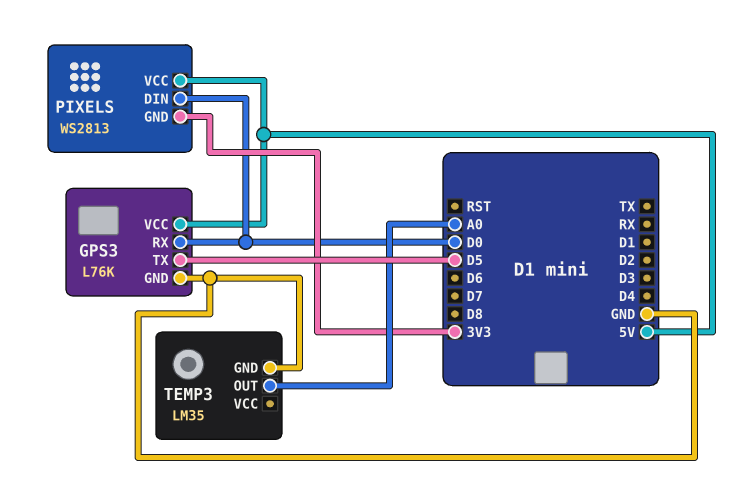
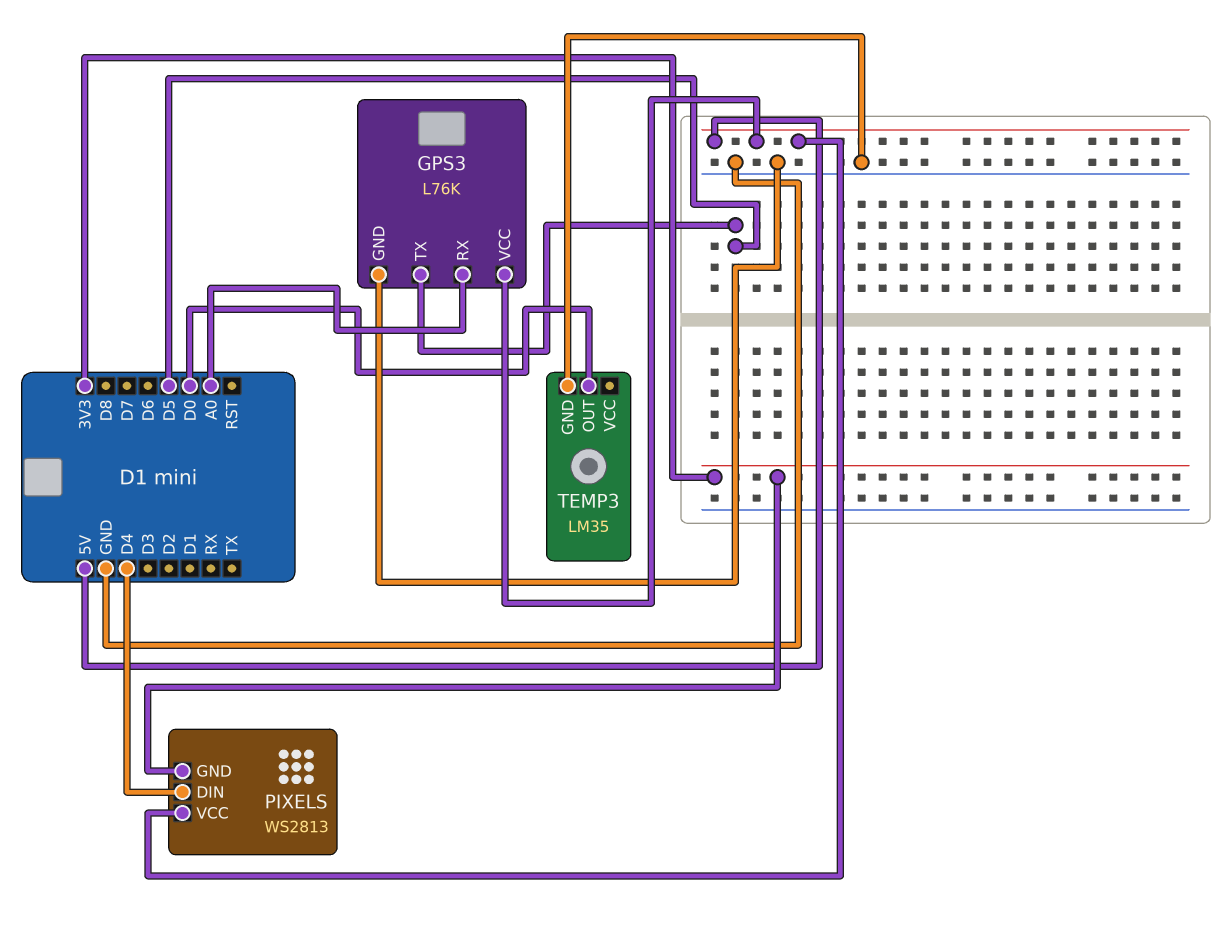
GPS3 pin RX: D0 -> A0
PIXELS pin DIN: D0 -> D4
TEMP3 pin OUT: A0 -> D0

